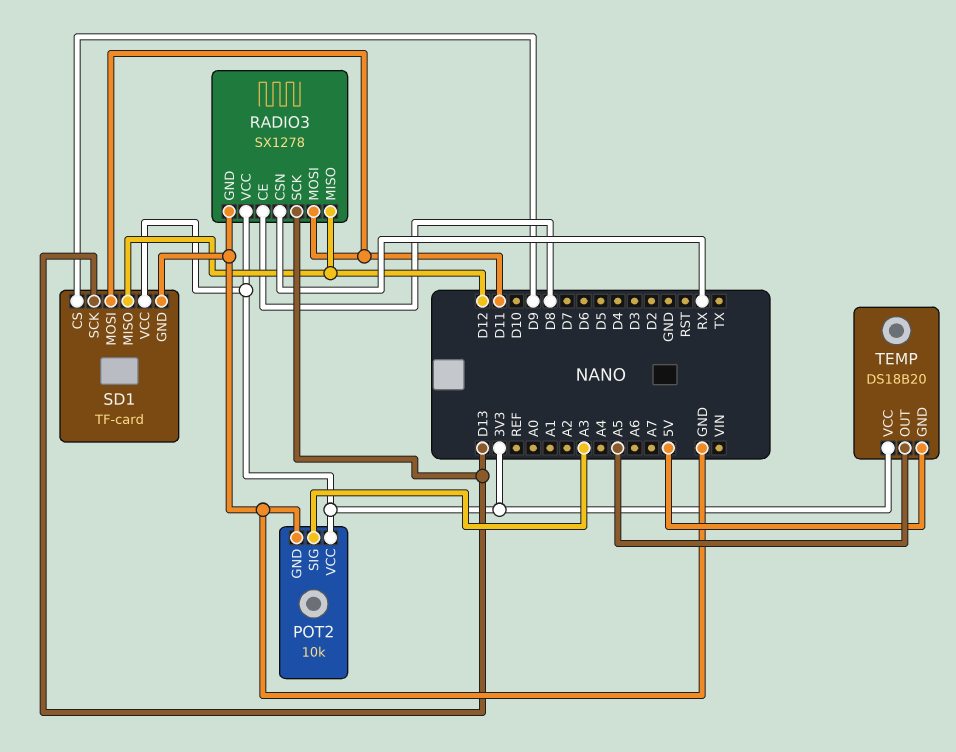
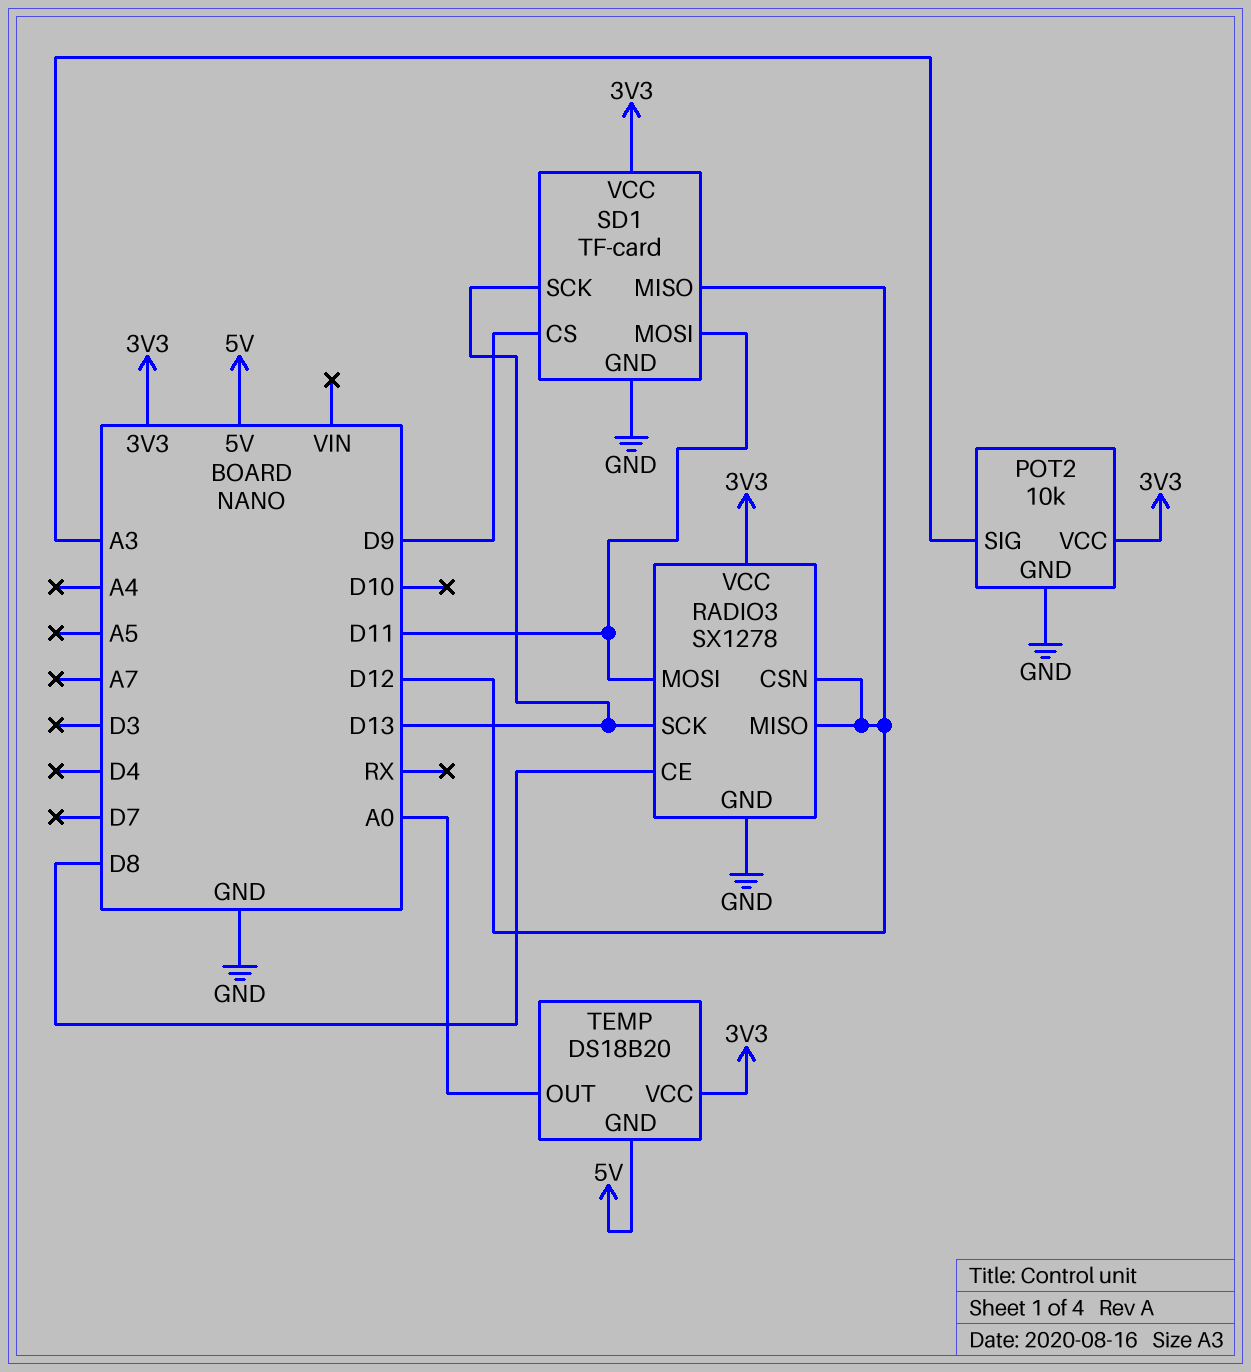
RADIO3 pin CSN: RX -> D12
TEMP pin OUT: A5 -> A0

